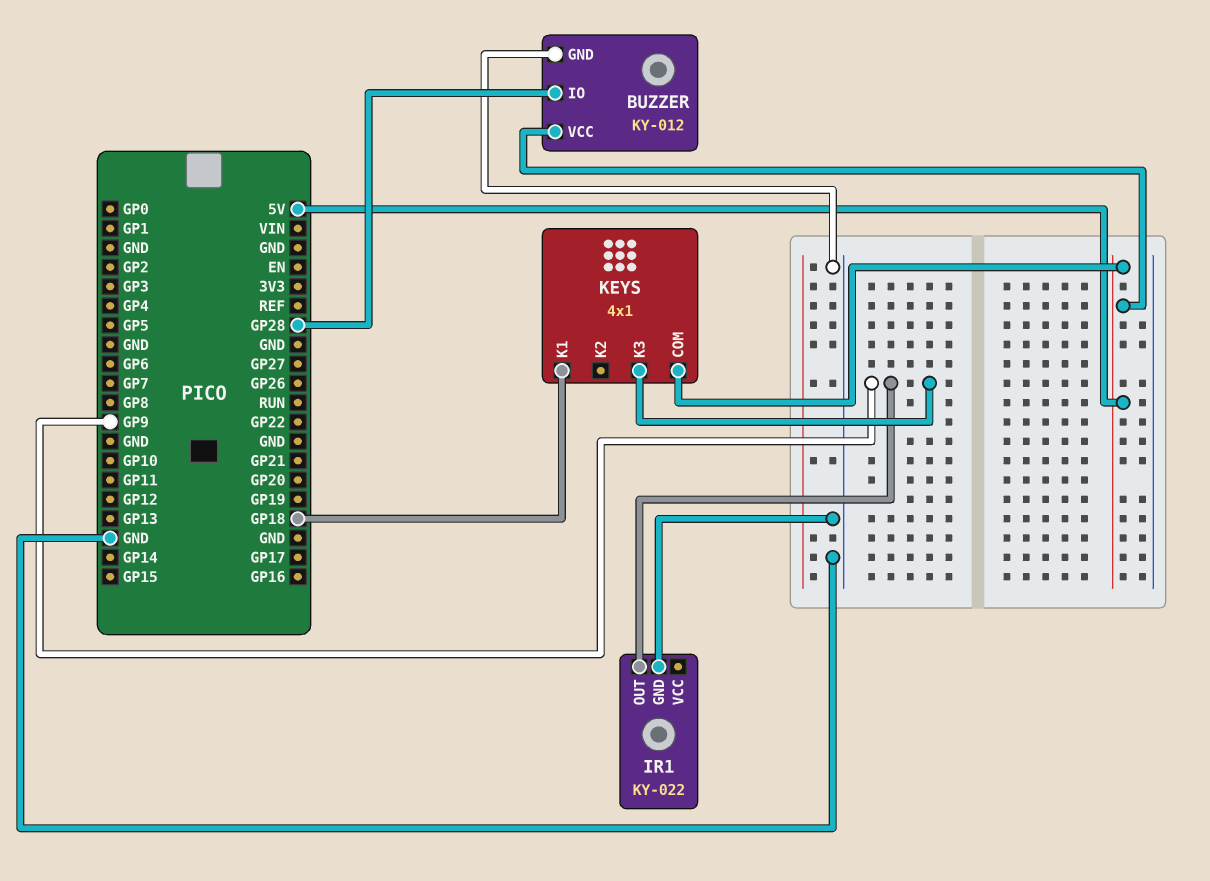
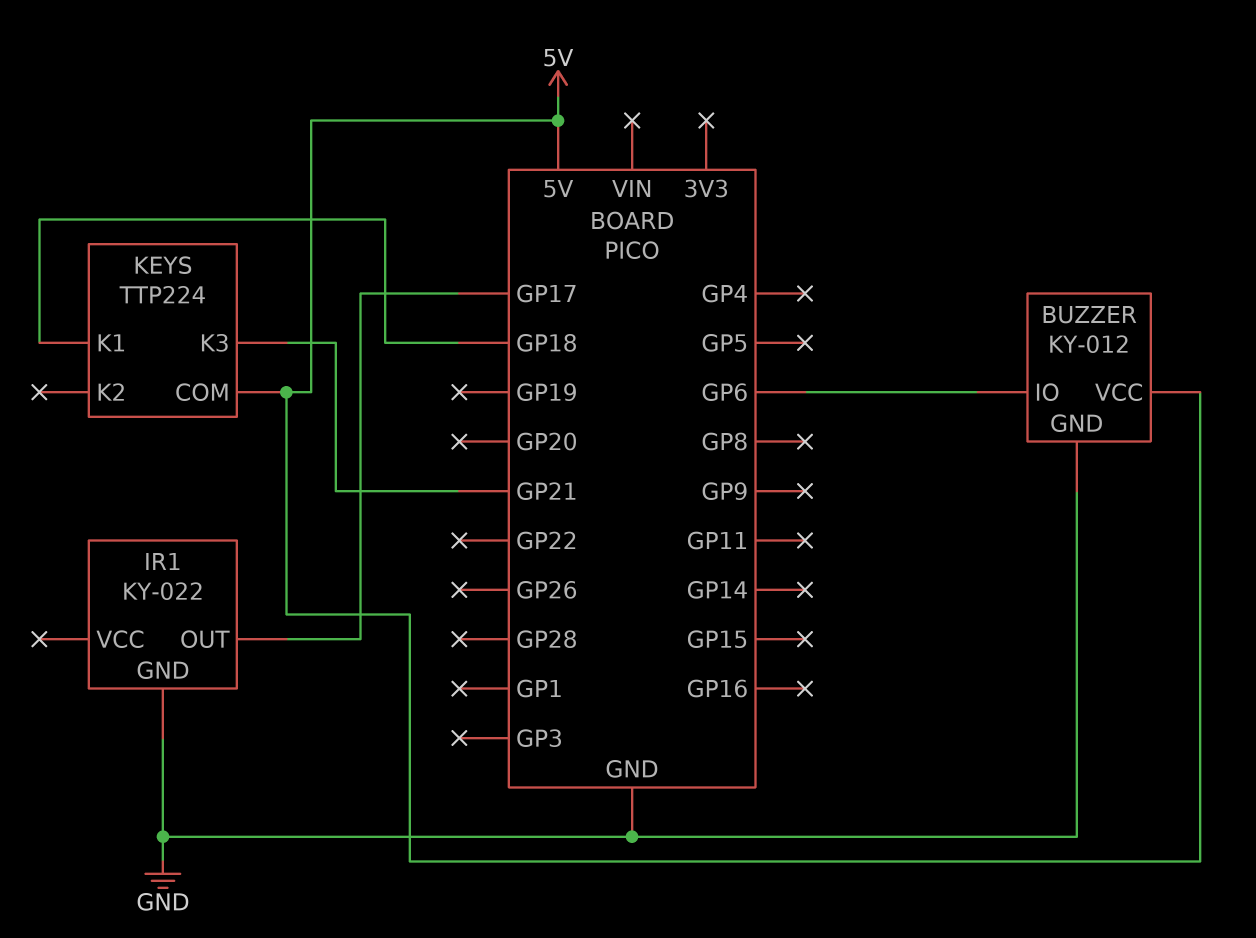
BUZZER pin IO: GP28 -> GP6
IR1 pin OUT: GP9 -> GP17
KEYS: 4x1 -> TTP224
KEYS pin K3: GP9 -> GP21

